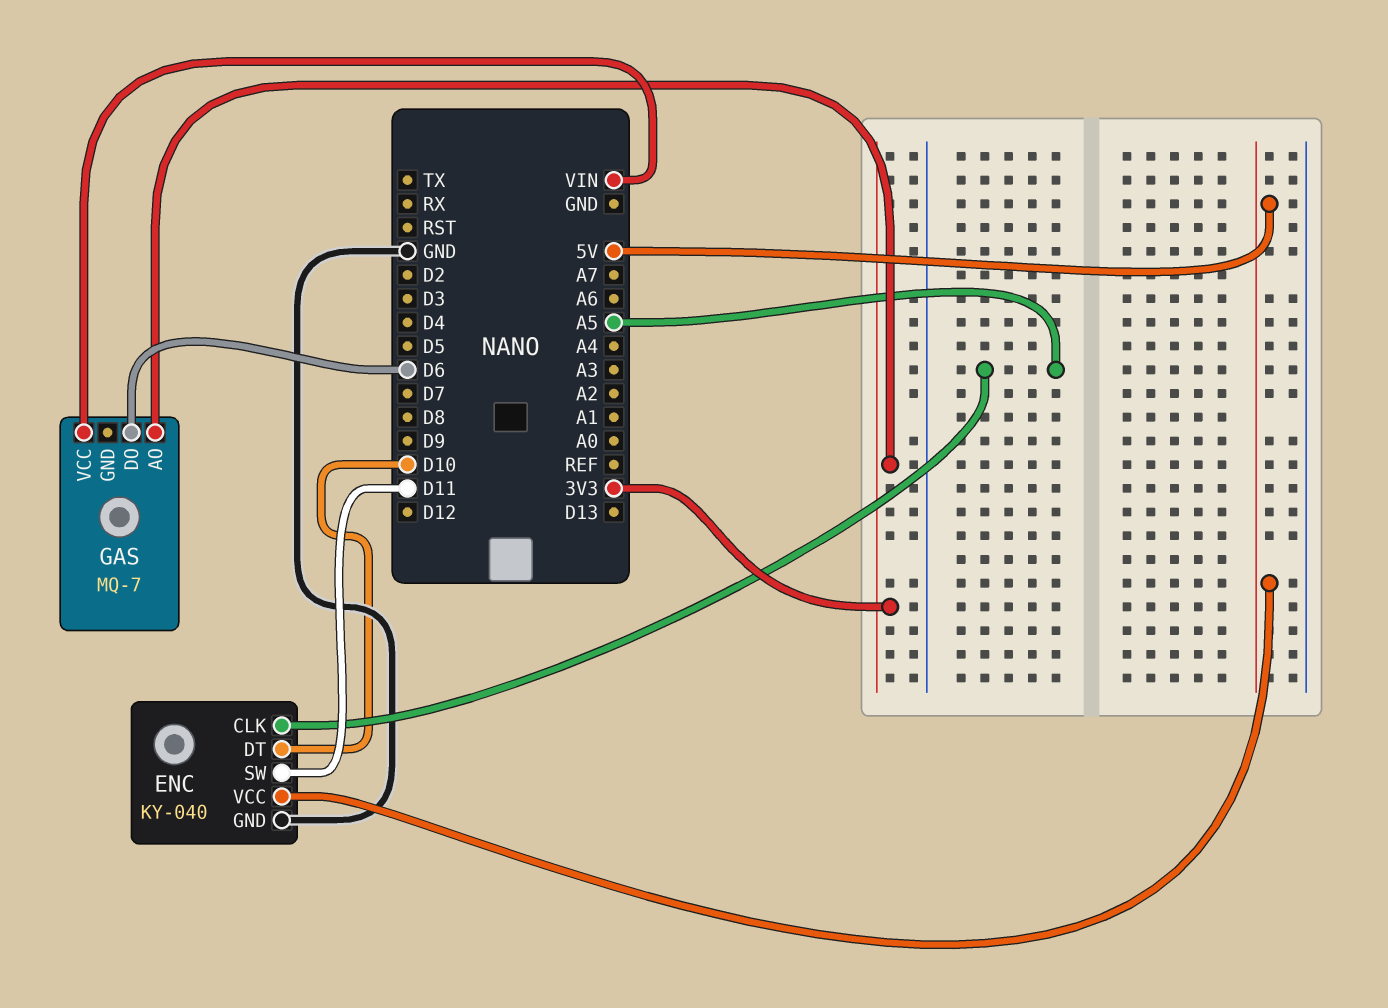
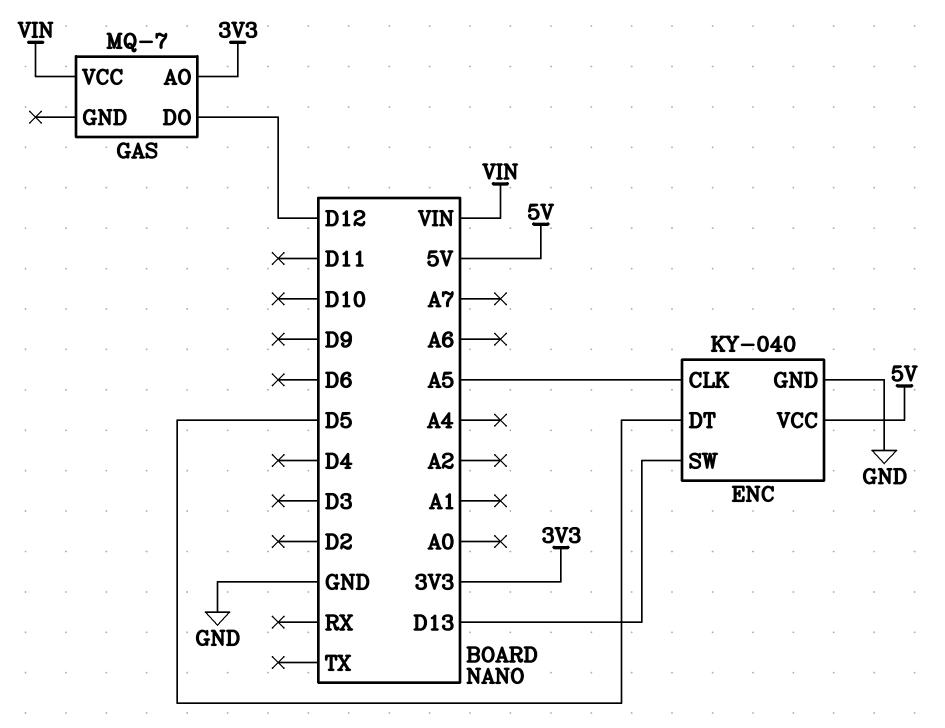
ENC pin DT: D10 -> D5
ENC pin SW: D11 -> D13
GAS pin DO: D6 -> D12

